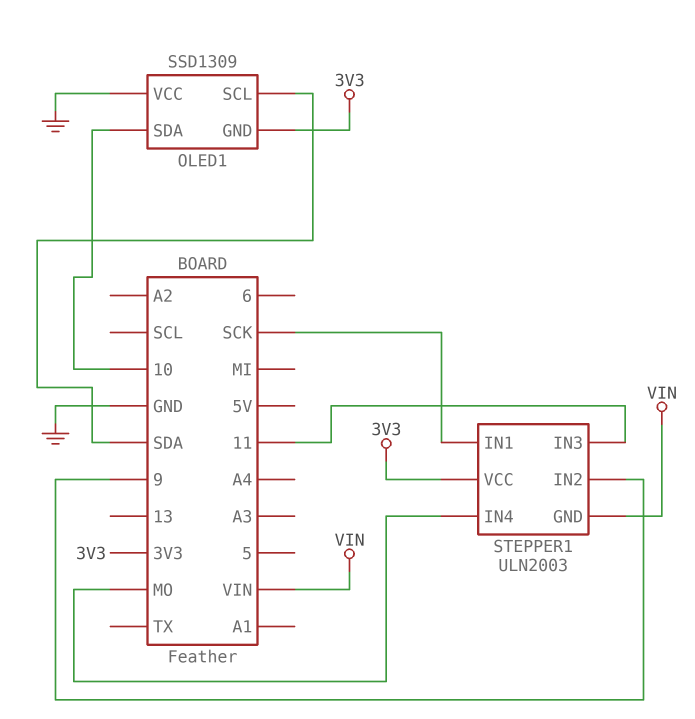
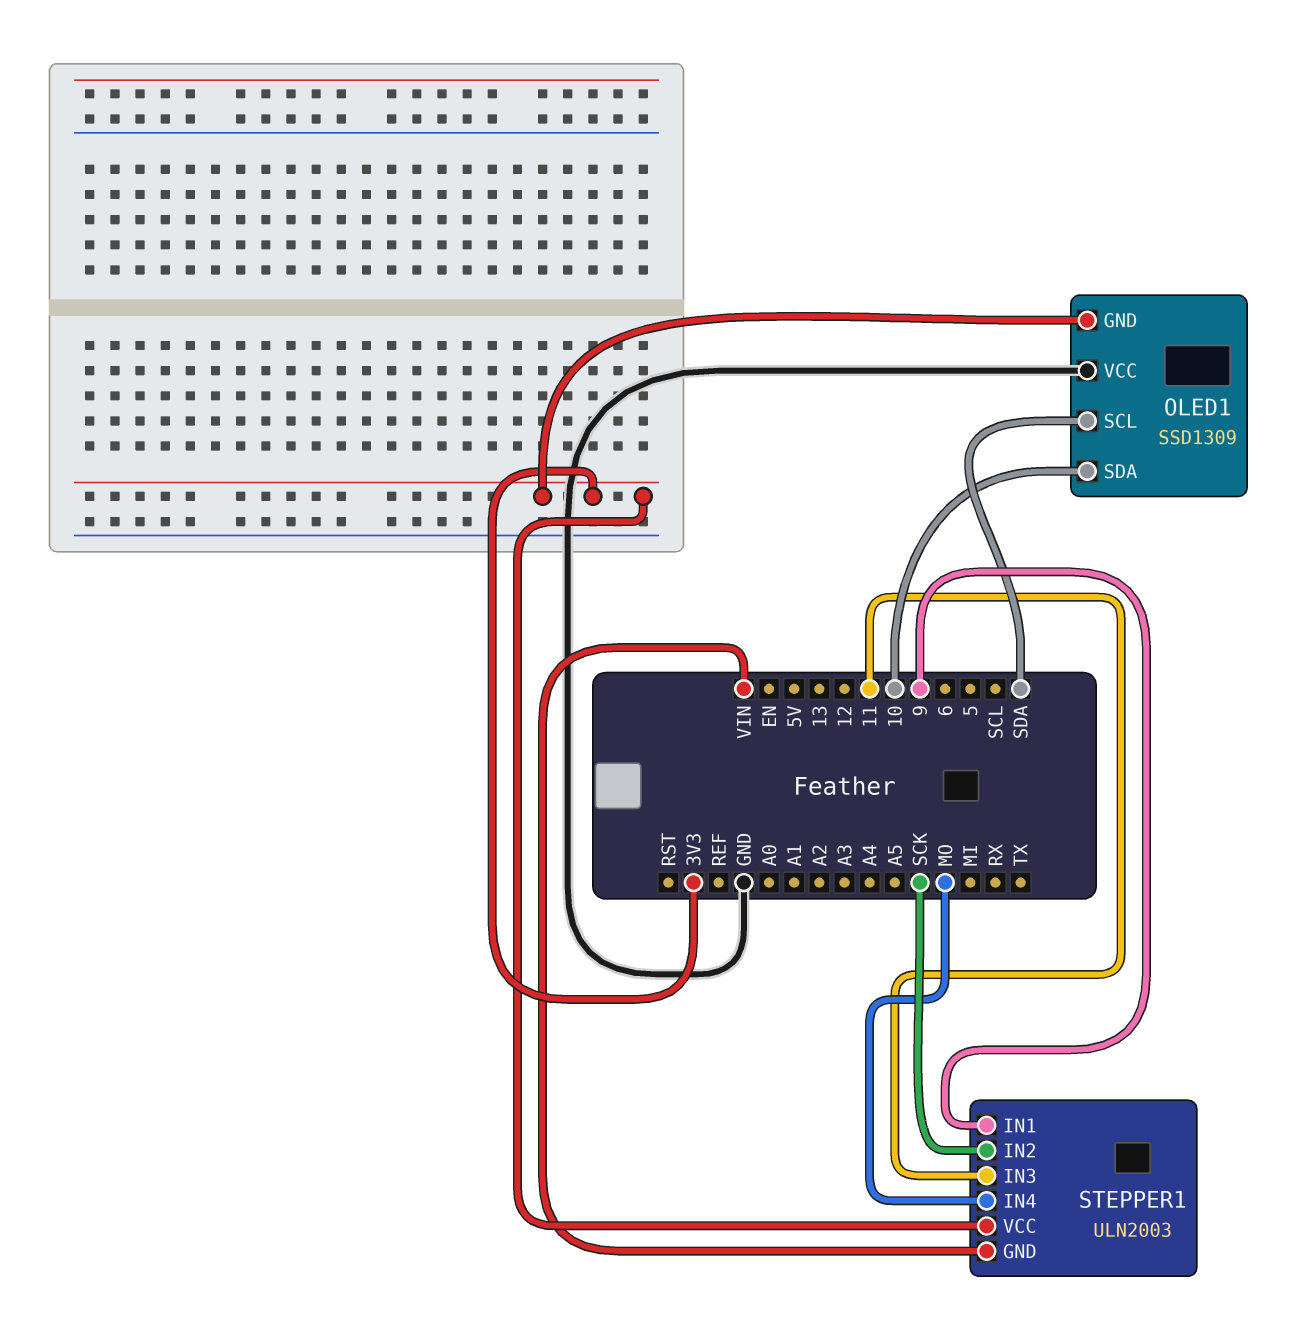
STEPPER1 pin IN1: SCK -> 9
STEPPER1 pin IN2: 9 -> SCK

